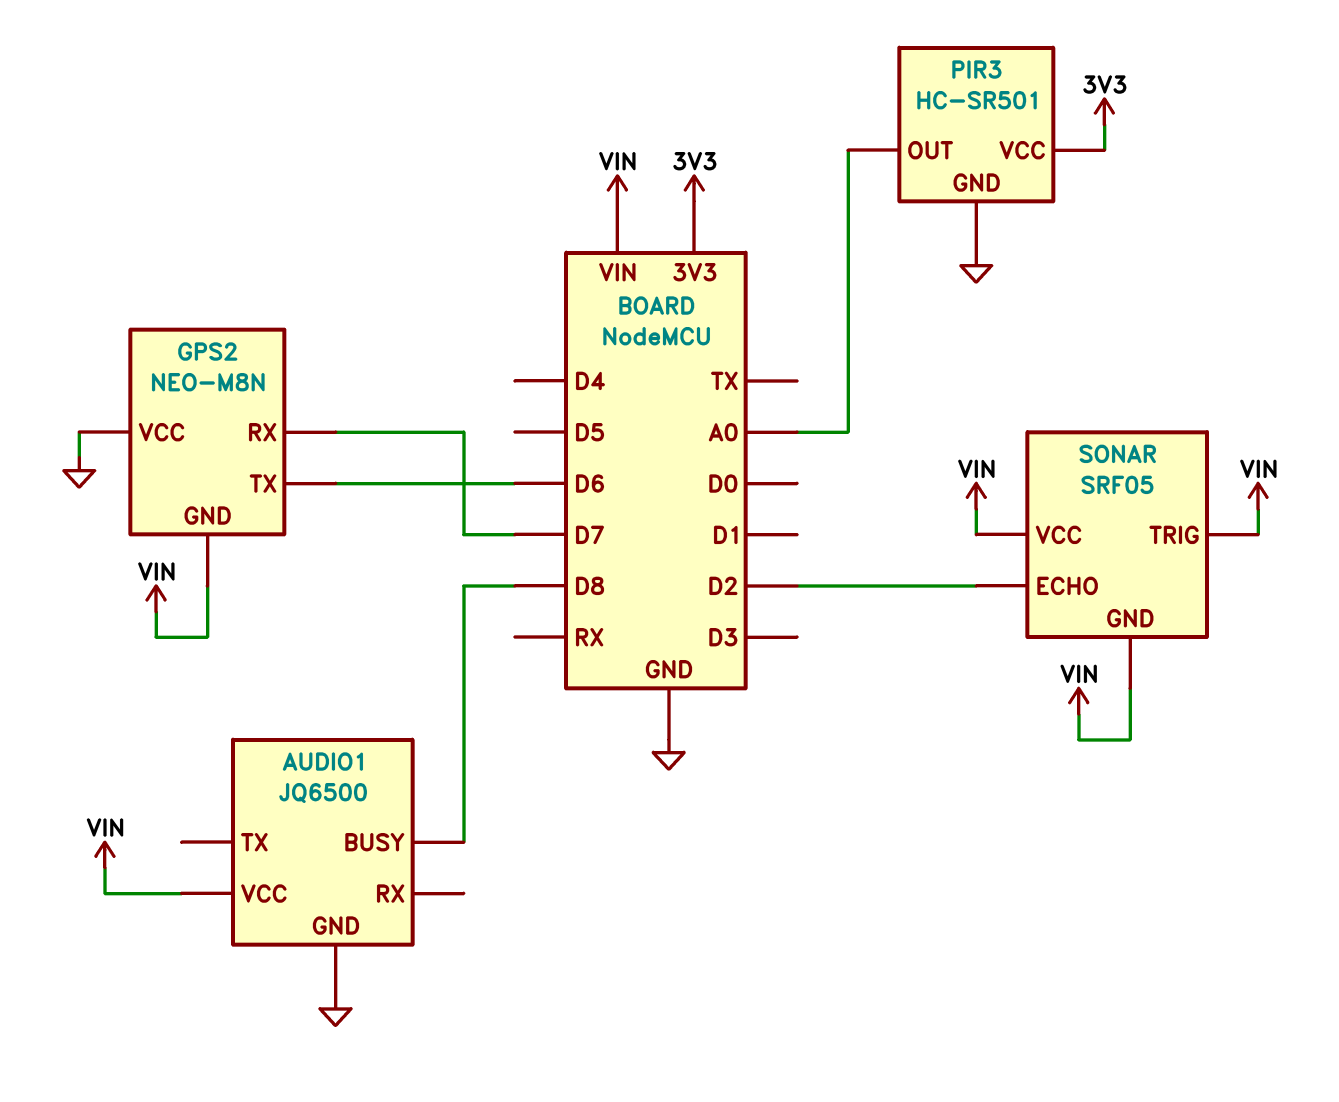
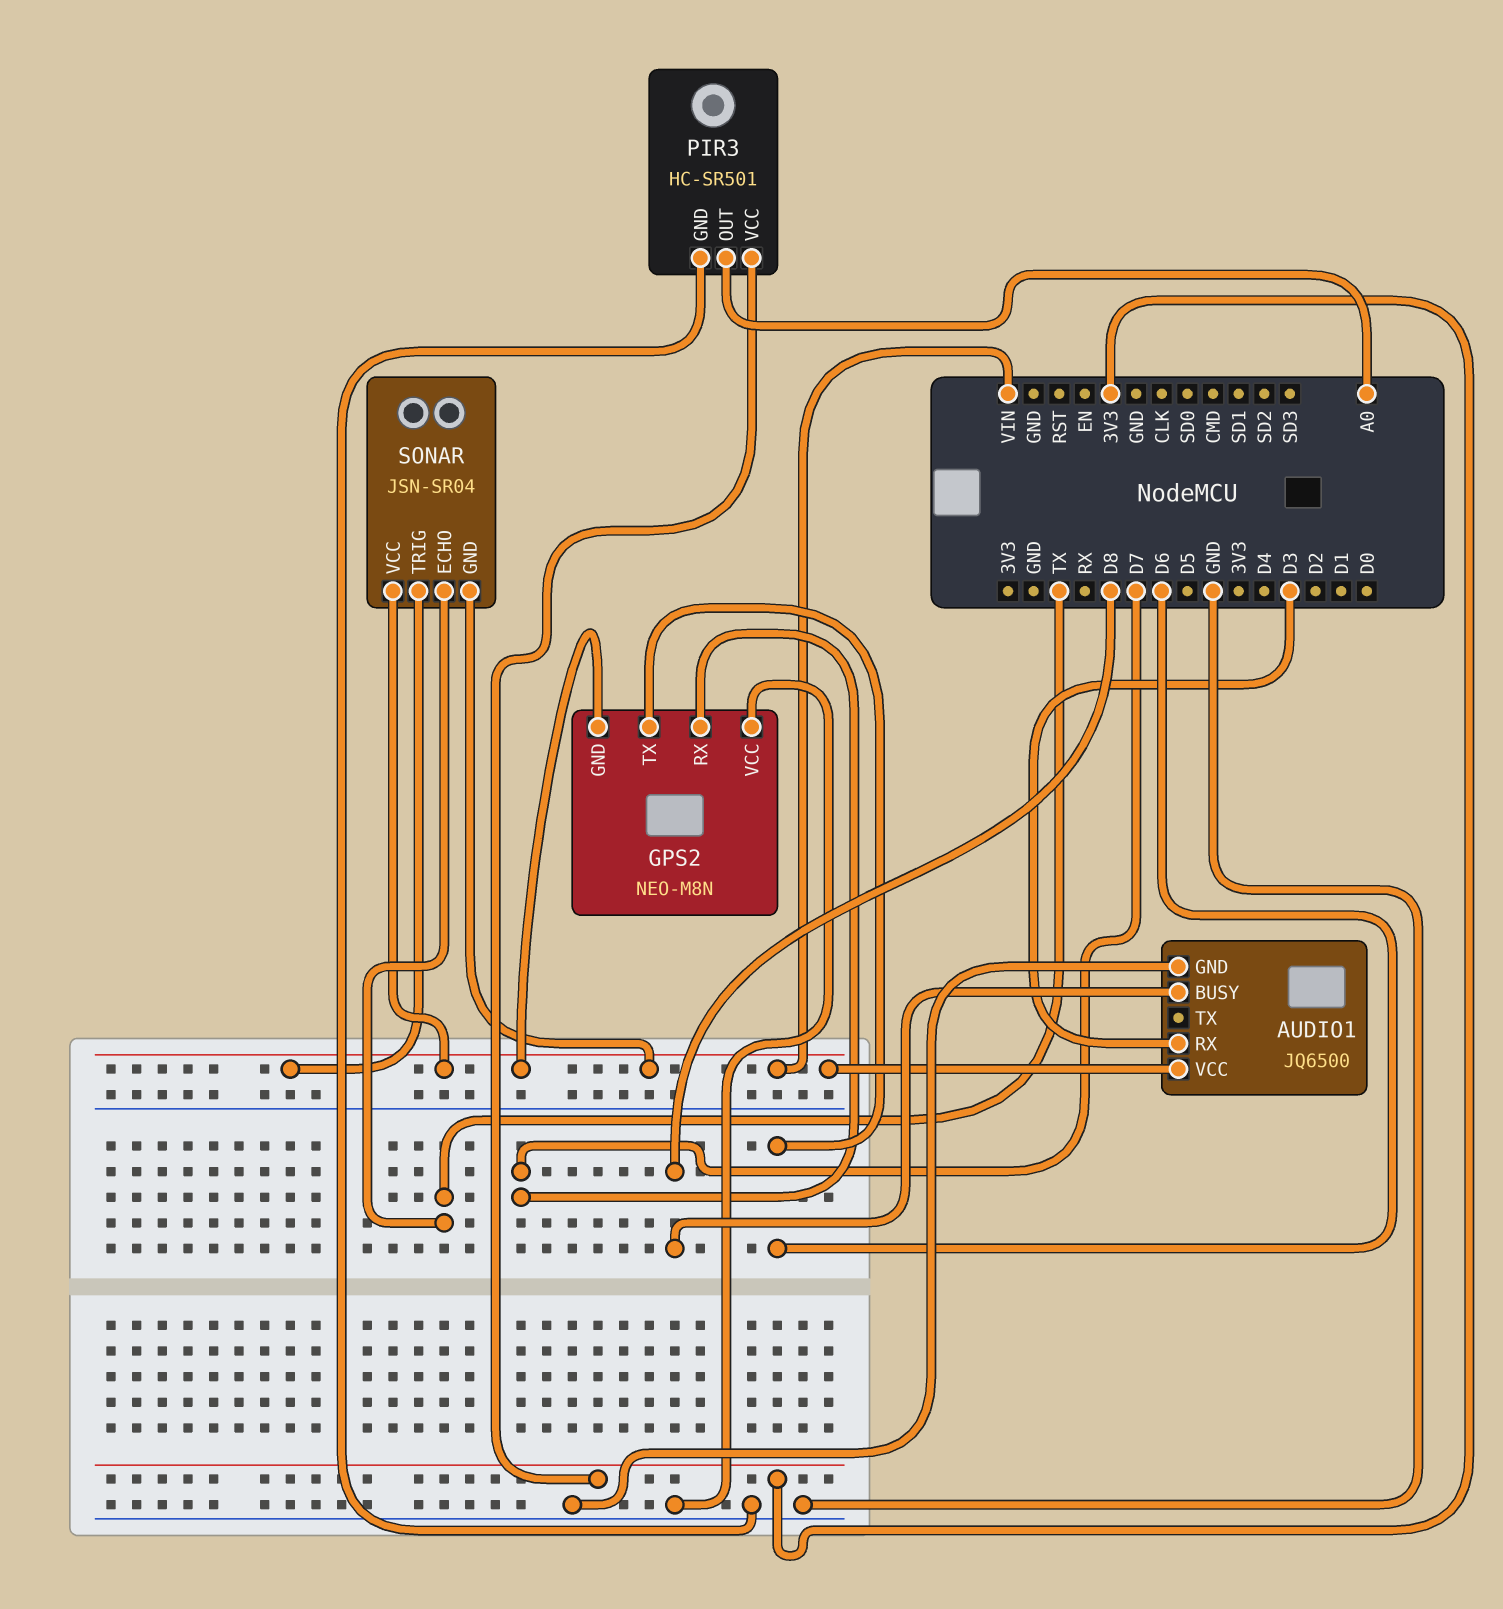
AUDIO1 pin RX: none -> D3
SONAR: SRF05 -> JSN-SR04
SONAR pin ECHO: D2 -> TX

